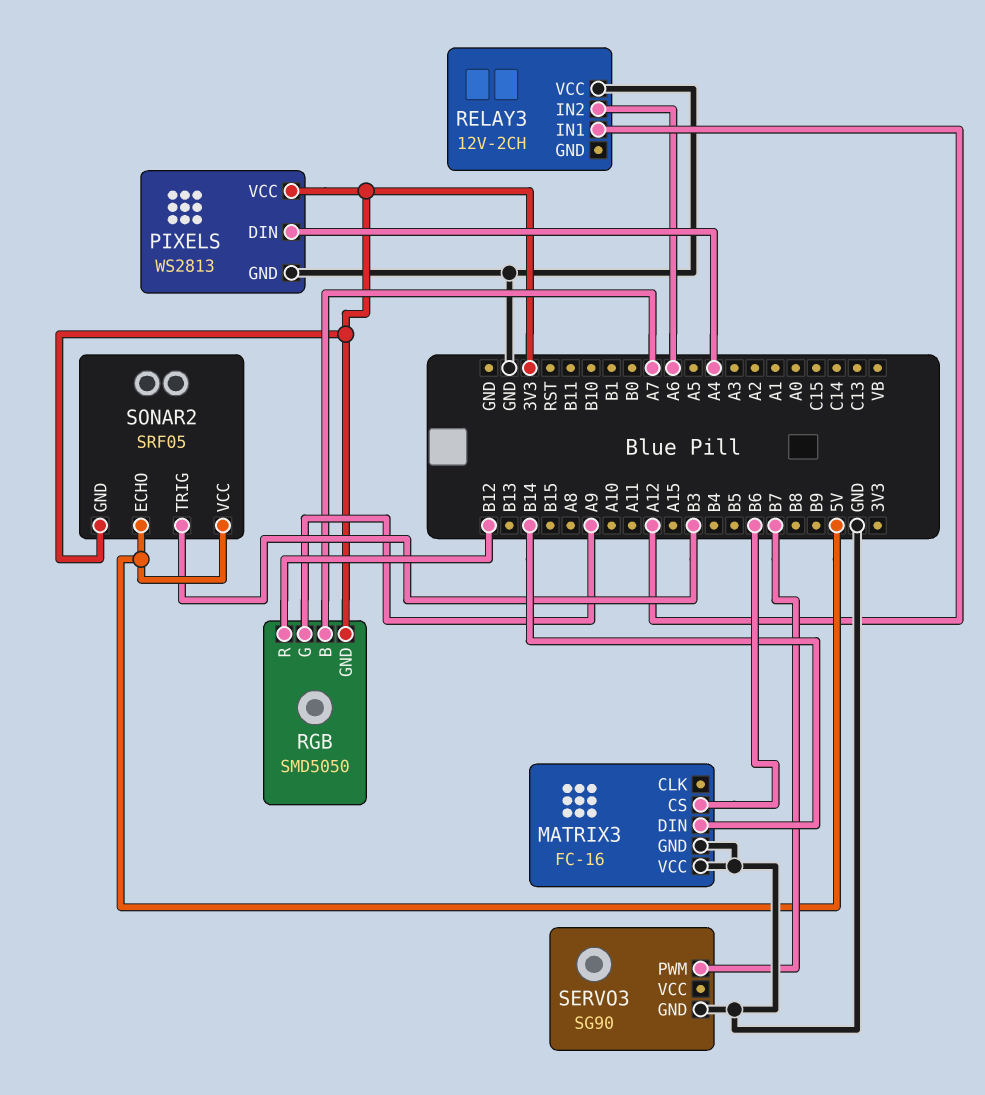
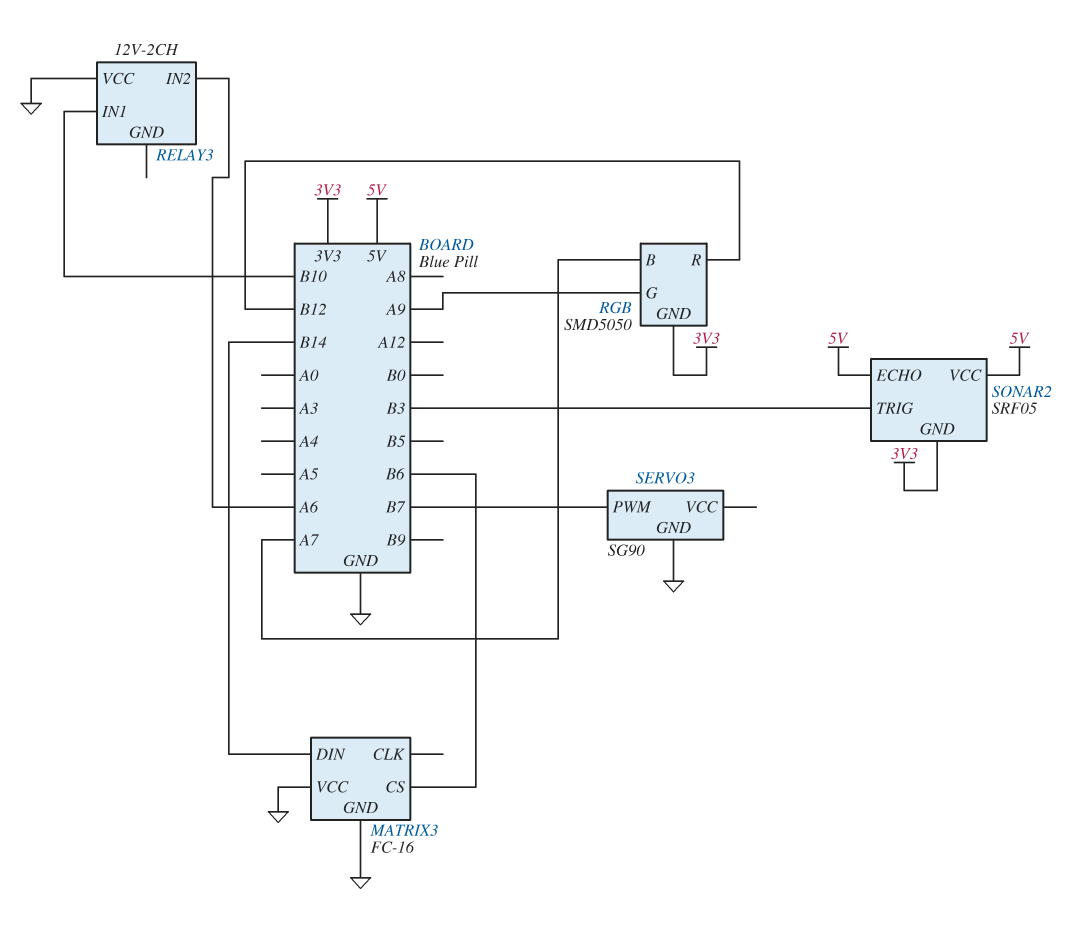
PIXELS: WS2813 -> none
PIXELS pin DIN: A4 -> none
PIXELS pin GND: GND -> none
PIXELS pin VCC: 3V3 -> none
RELAY3 pin IN1: A12 -> B10

